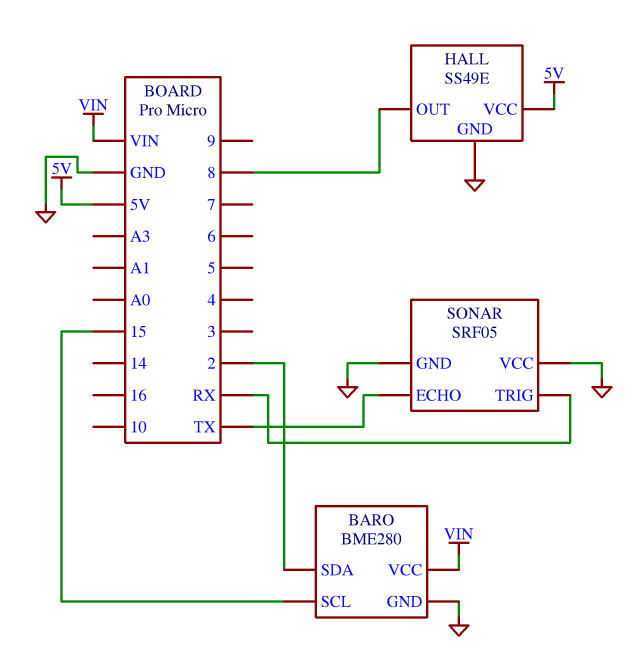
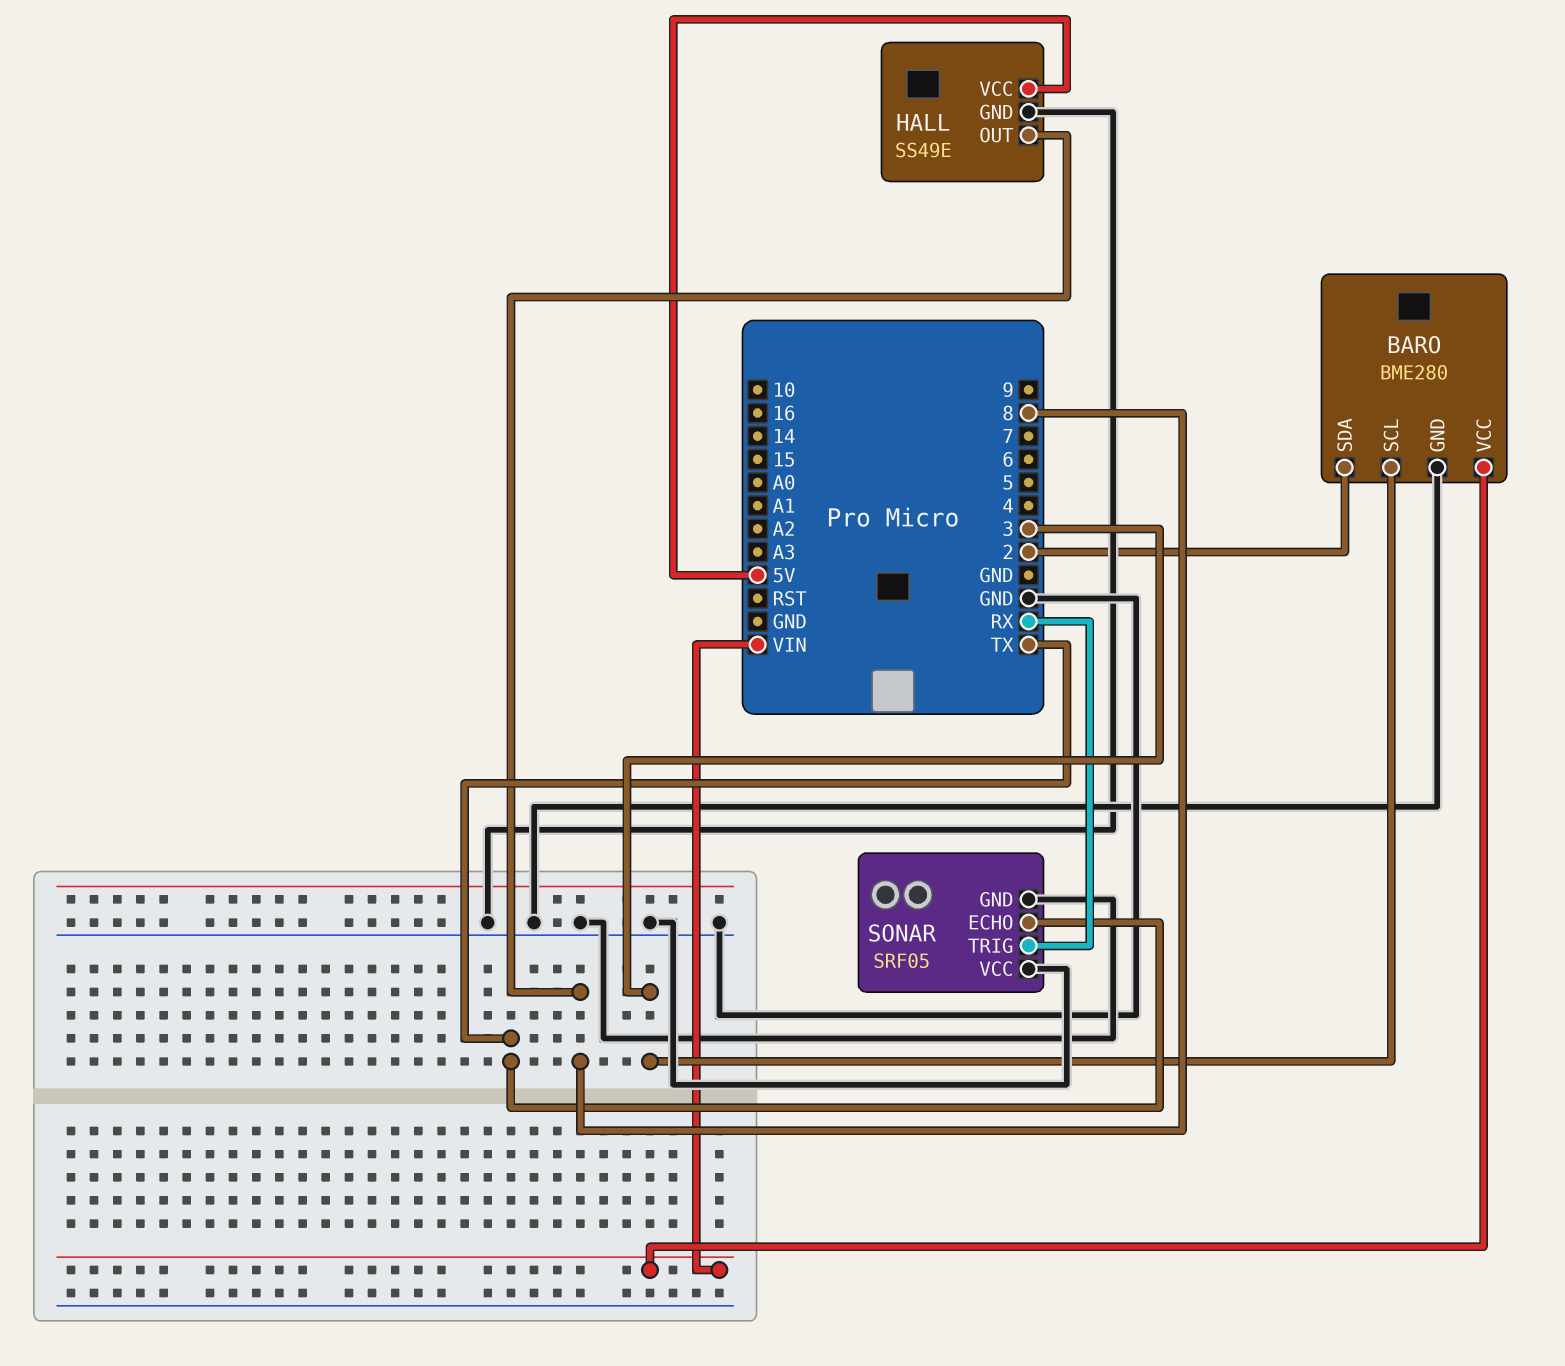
BARO pin SCL: 15 -> 3

